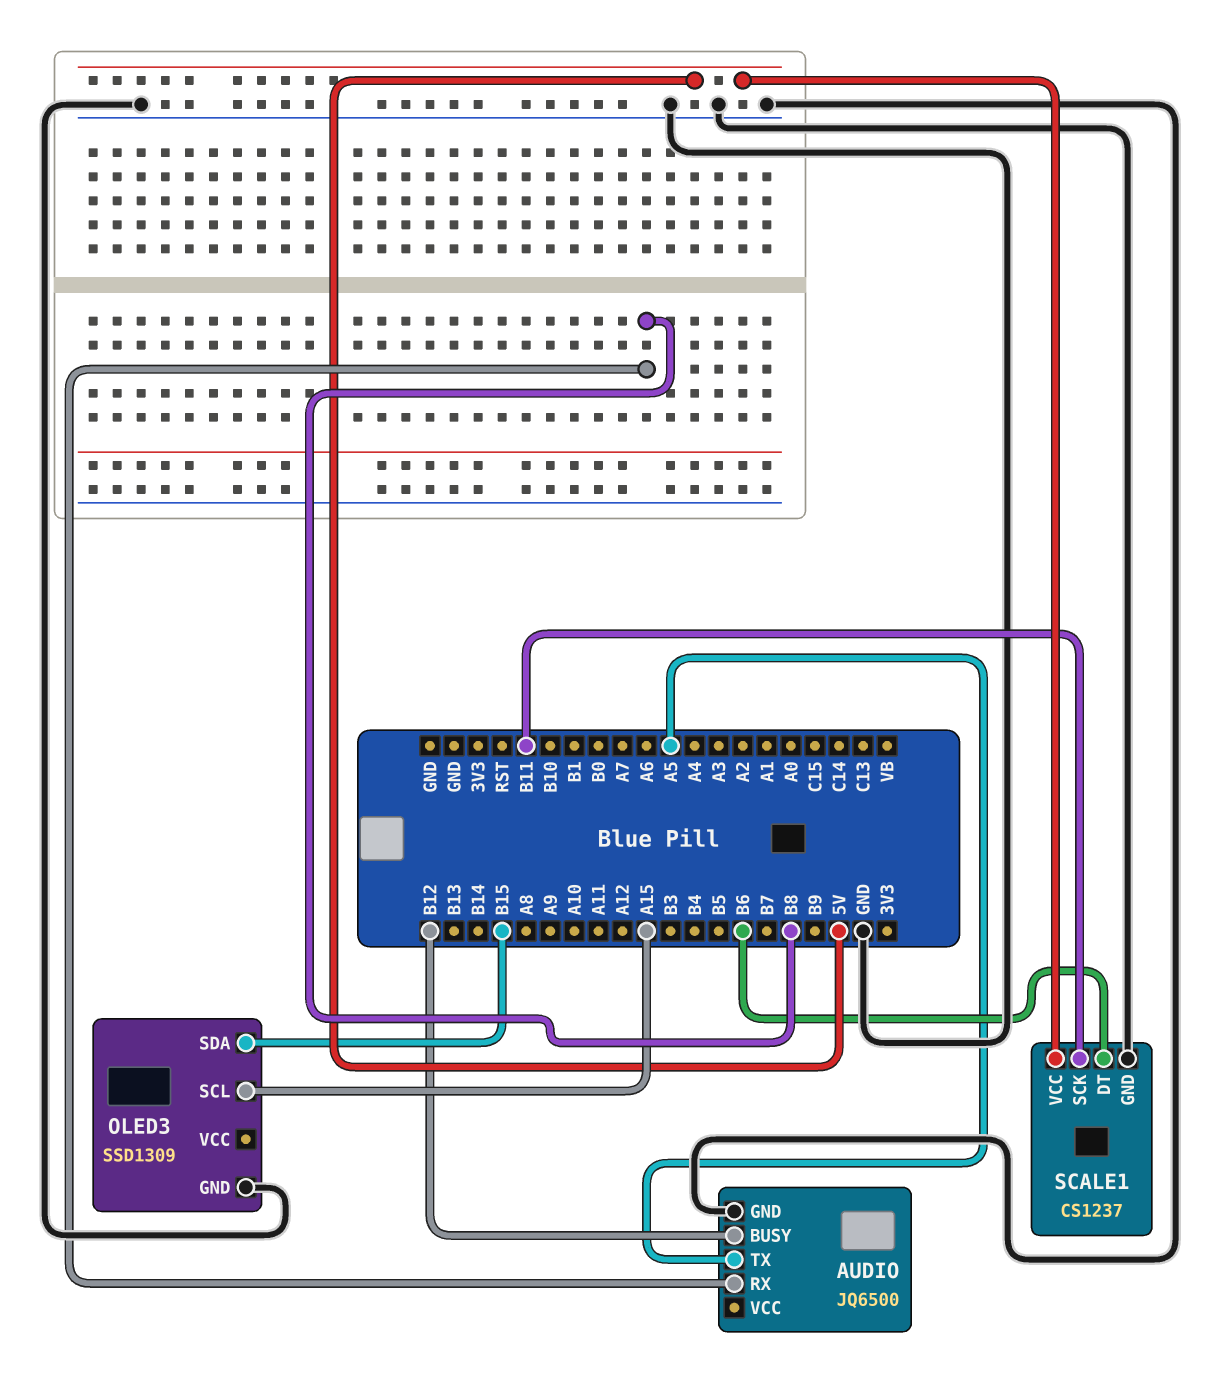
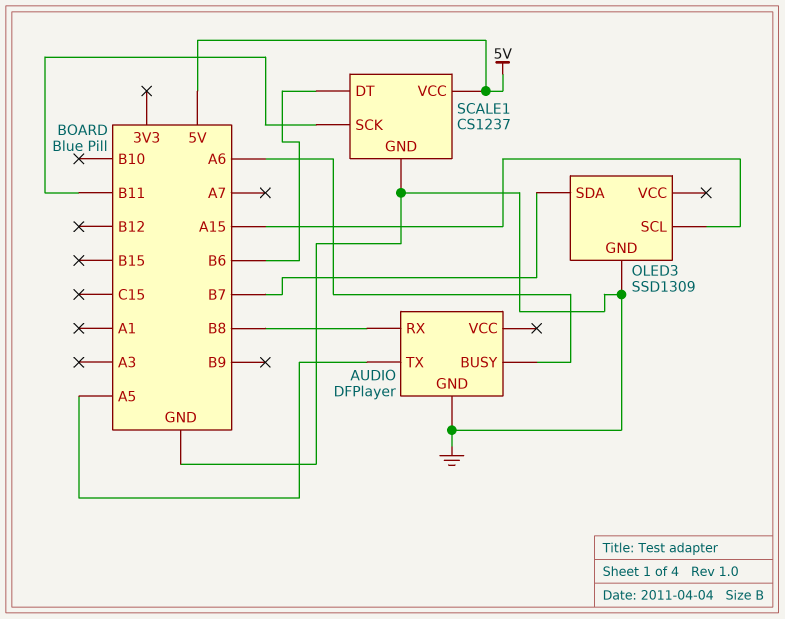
AUDIO: JQ6500 -> DFPlayer
AUDIO pin BUSY: B12 -> A6
OLED3 pin SDA: B15 -> B7

